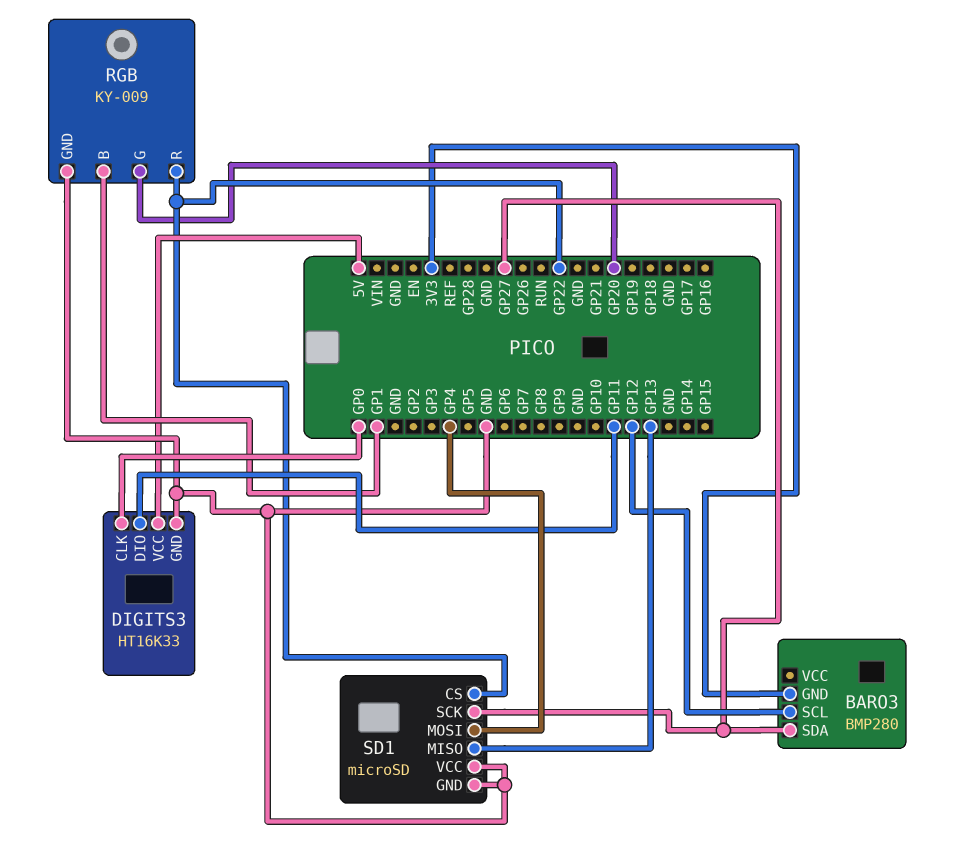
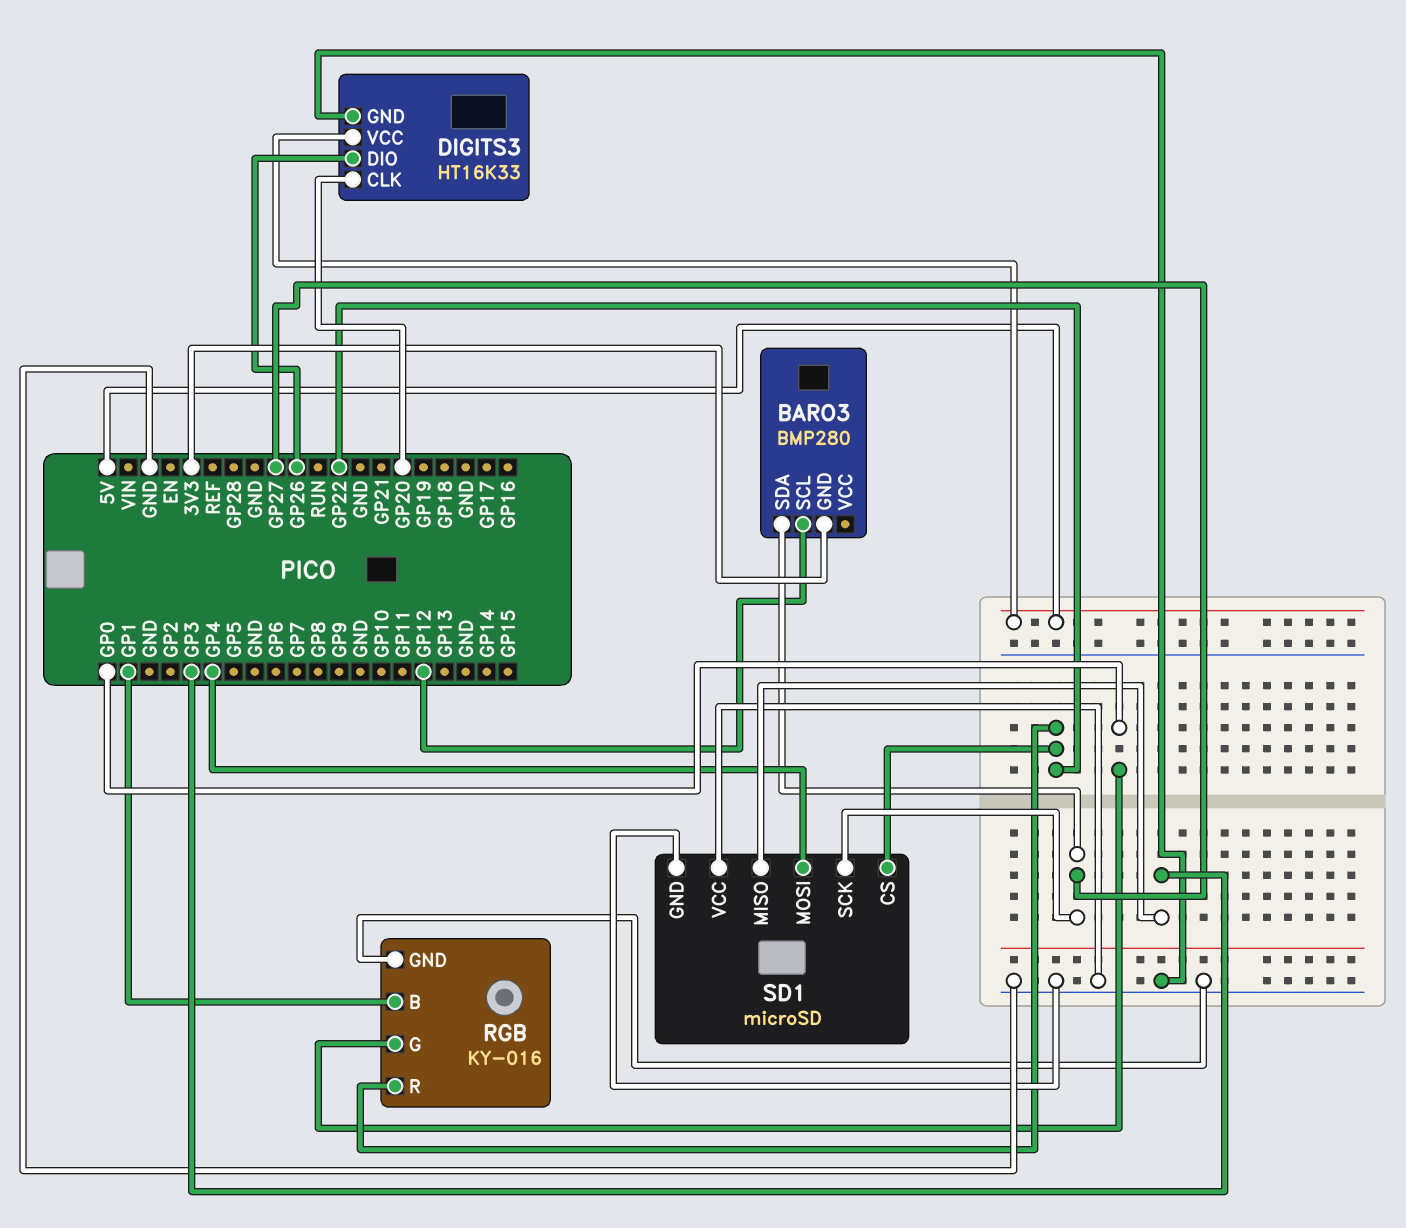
DIGITS3 pin CLK: GP0 -> GP20
DIGITS3 pin DIO: GP11 -> GP26
RGB: KY-009 -> KY-016
RGB pin G: GP20 -> GP0
SD1 pin MISO: GP13 -> GP3

